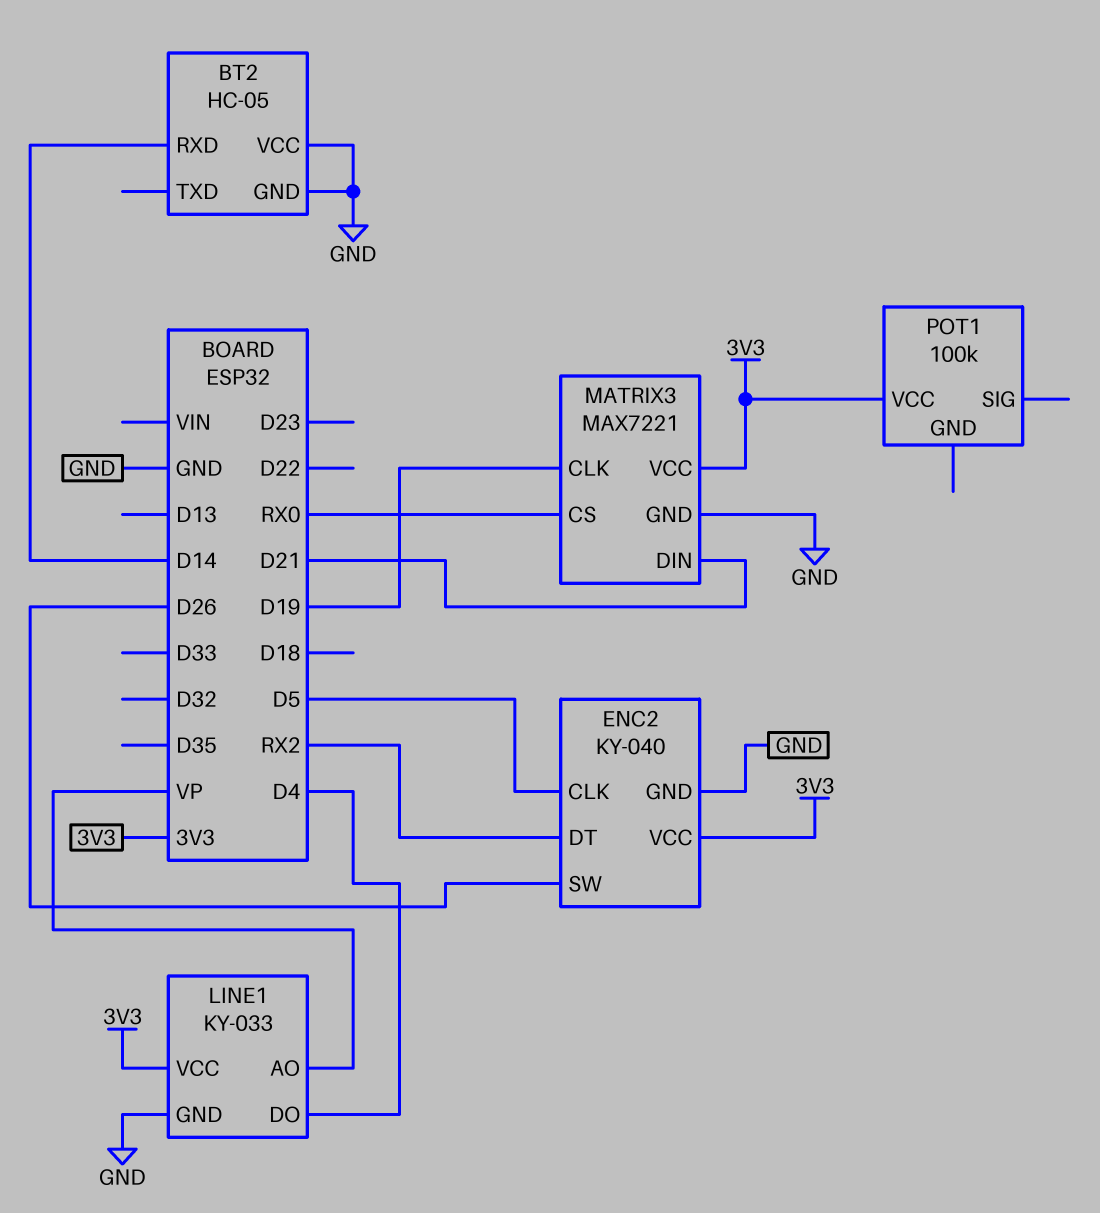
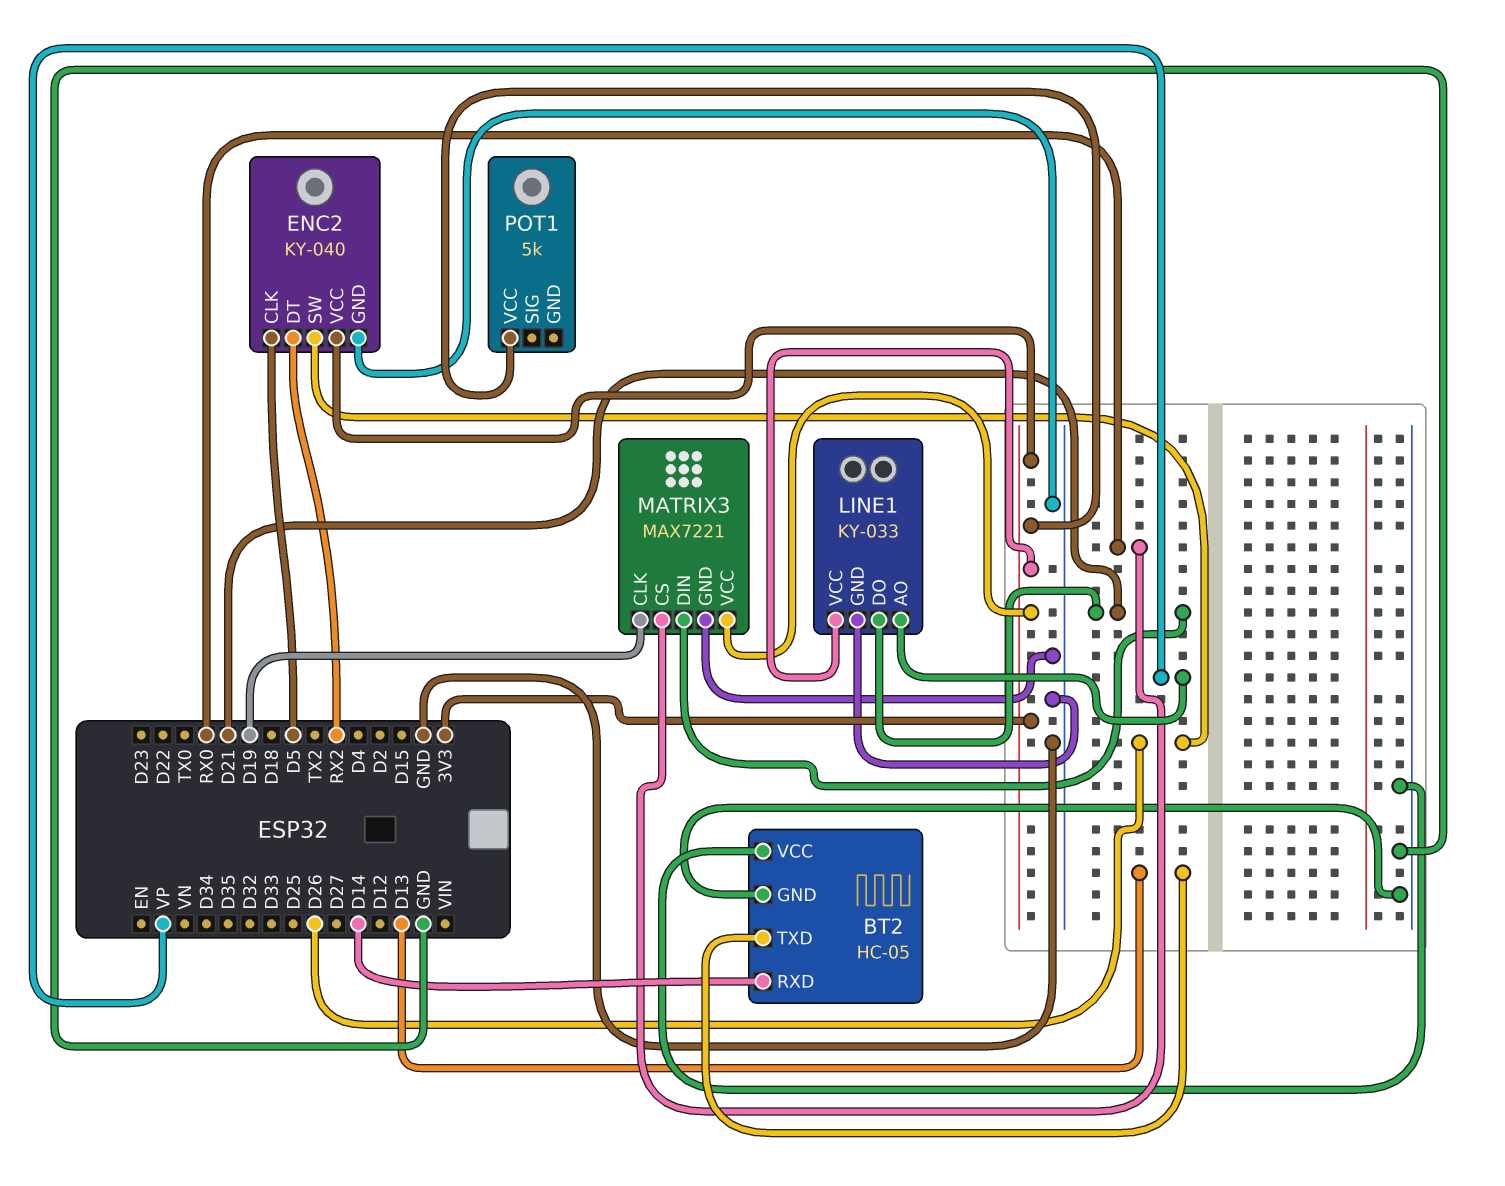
BT2 pin TXD: none -> D13
LINE1 pin DO: D4 -> D21
POT1: 100k -> 5k

